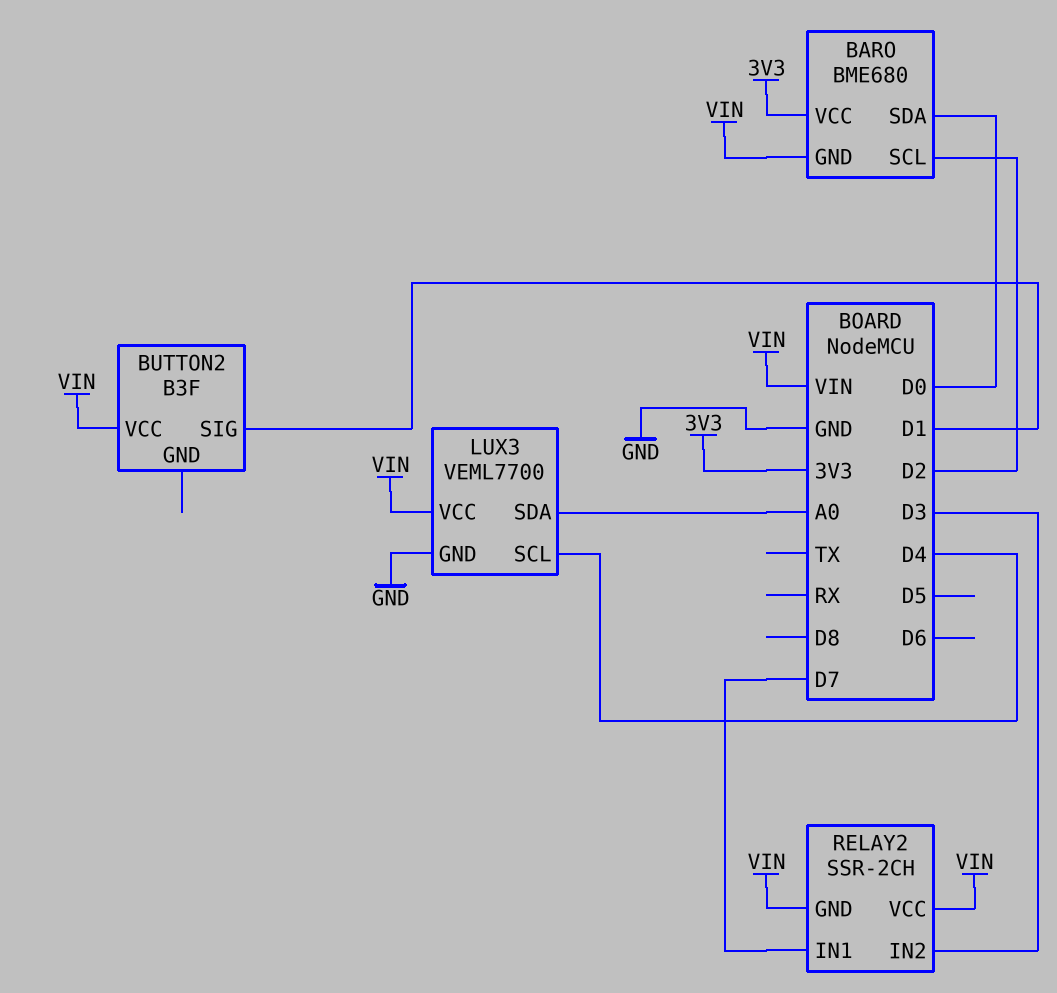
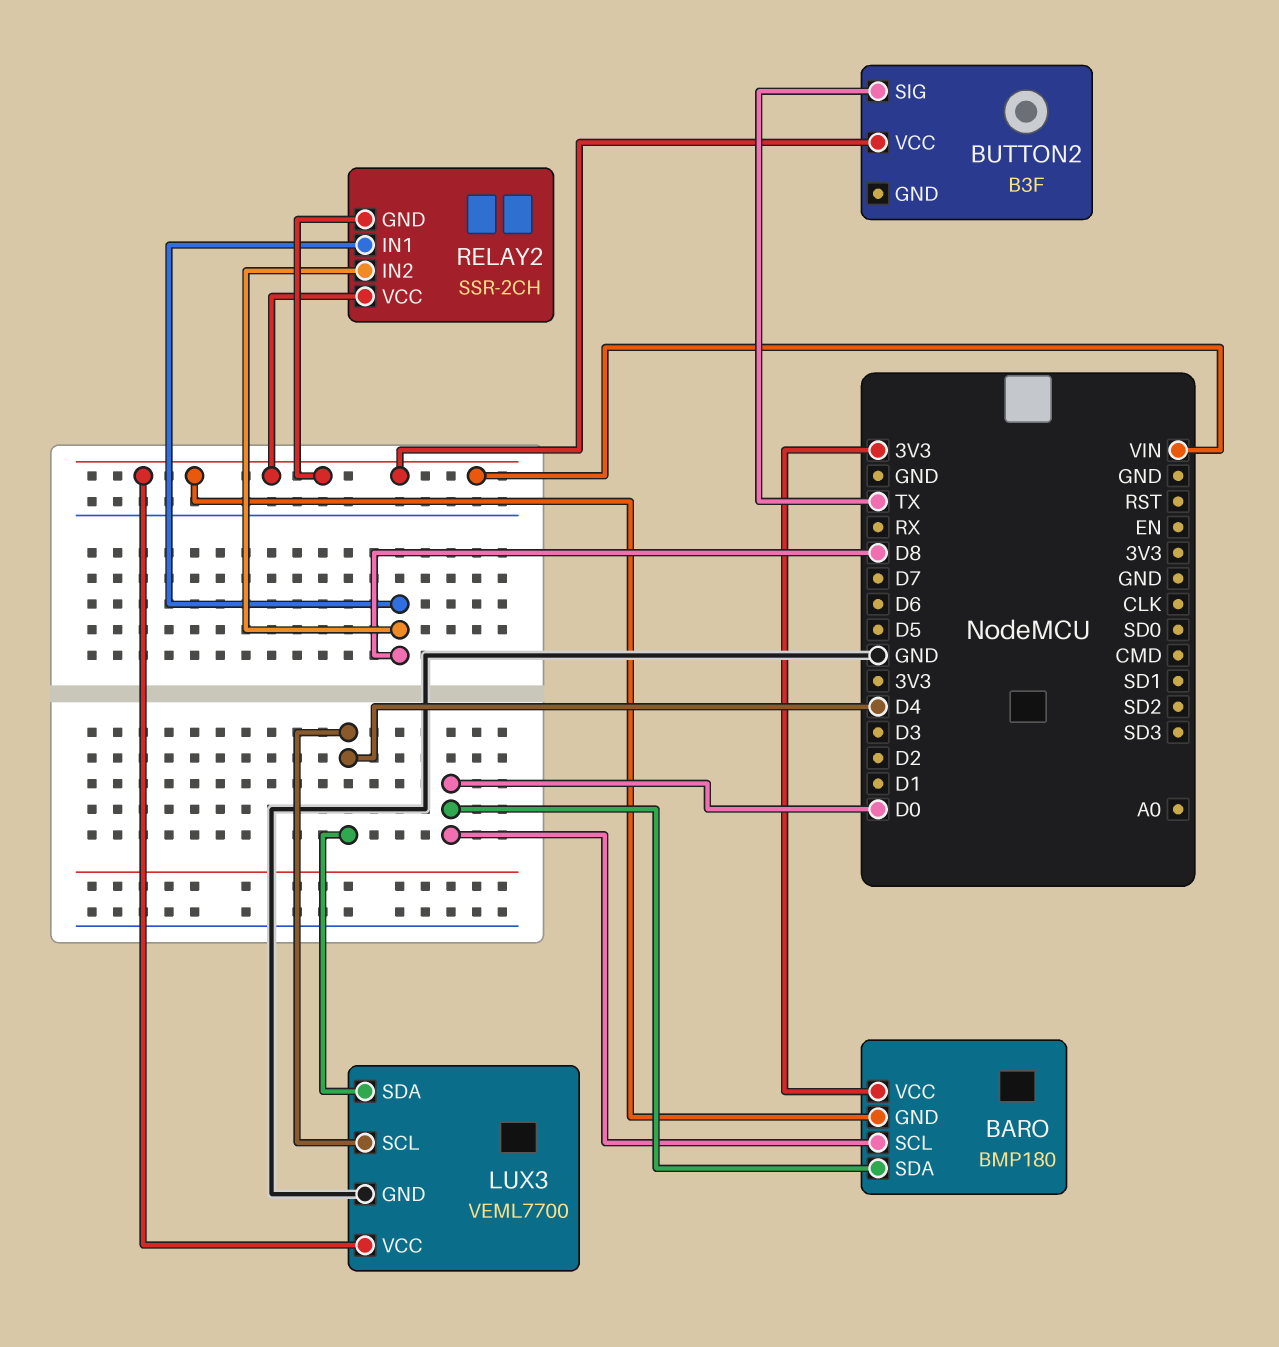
BARO: BME680 -> BMP180
BARO pin SCL: D2 -> D0
BUTTON2 pin SIG: D1 -> TX
LUX3 pin SDA: A0 -> D4
RELAY2 pin IN1: D7 -> D8
RELAY2 pin IN2: D3 -> D8

